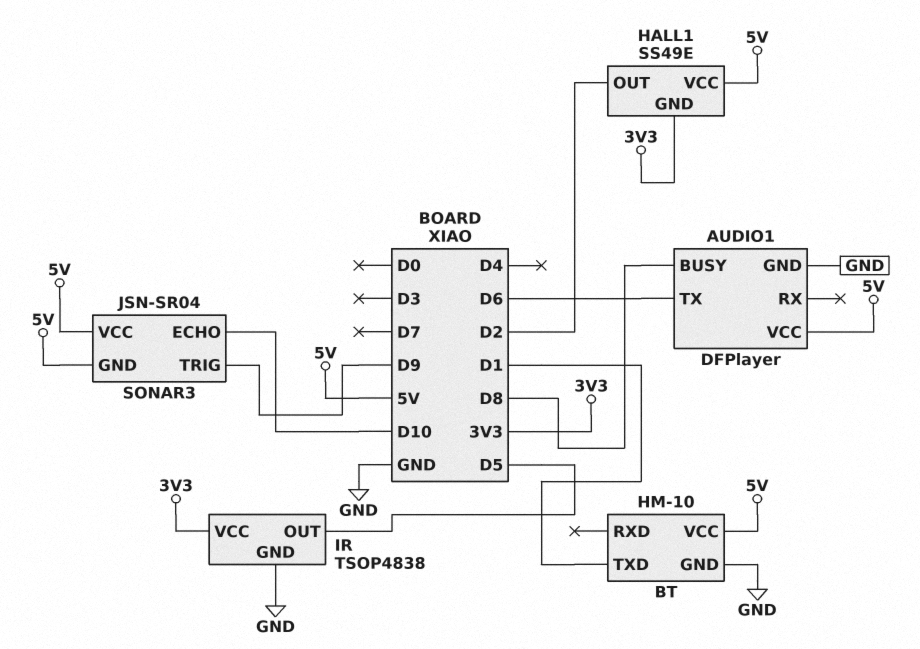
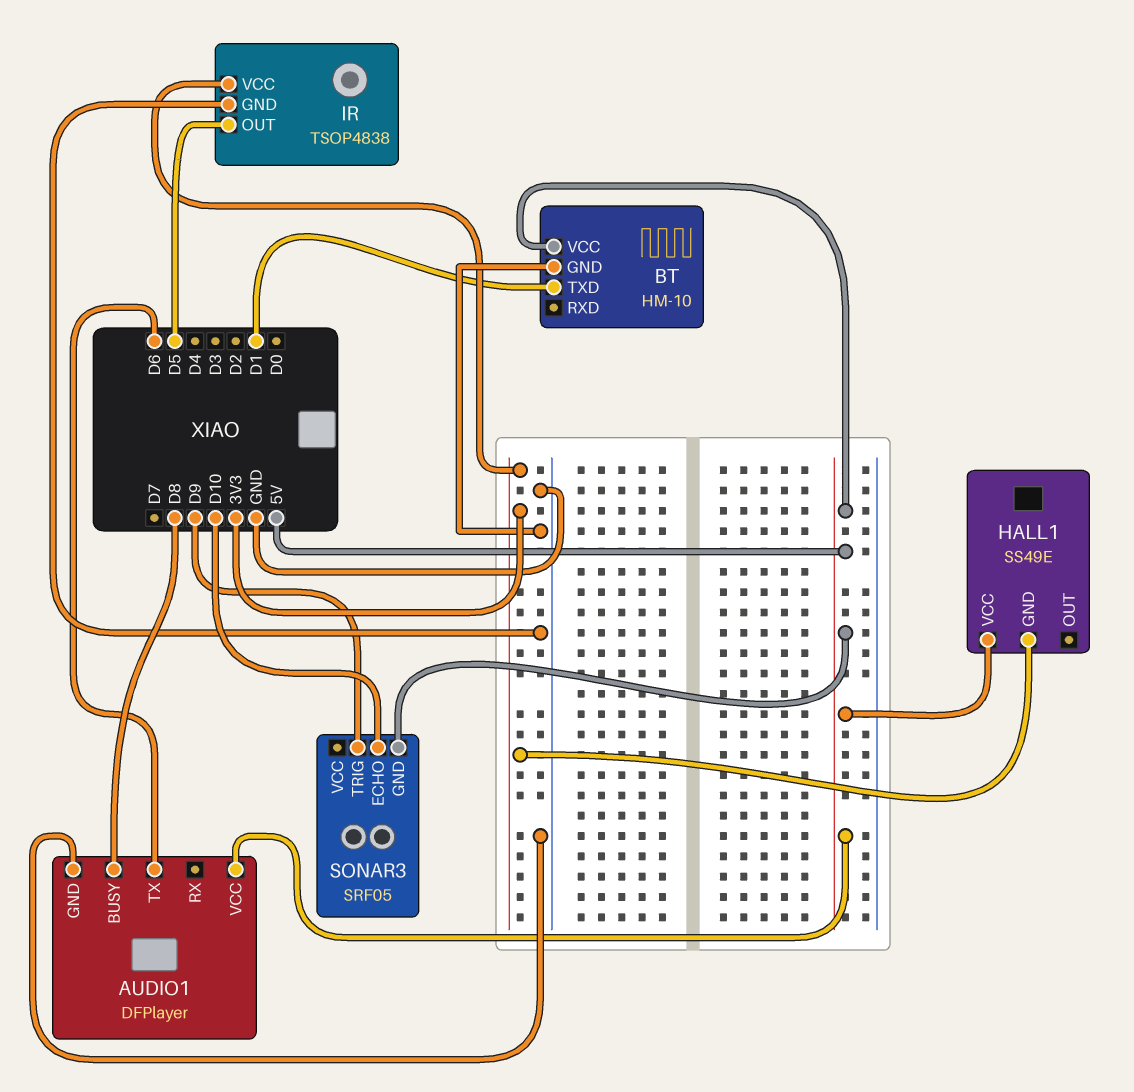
HALL1 pin OUT: D2 -> none
SONAR3: JSN-SR04 -> SRF05
SONAR3 pin VCC: 5V -> none

